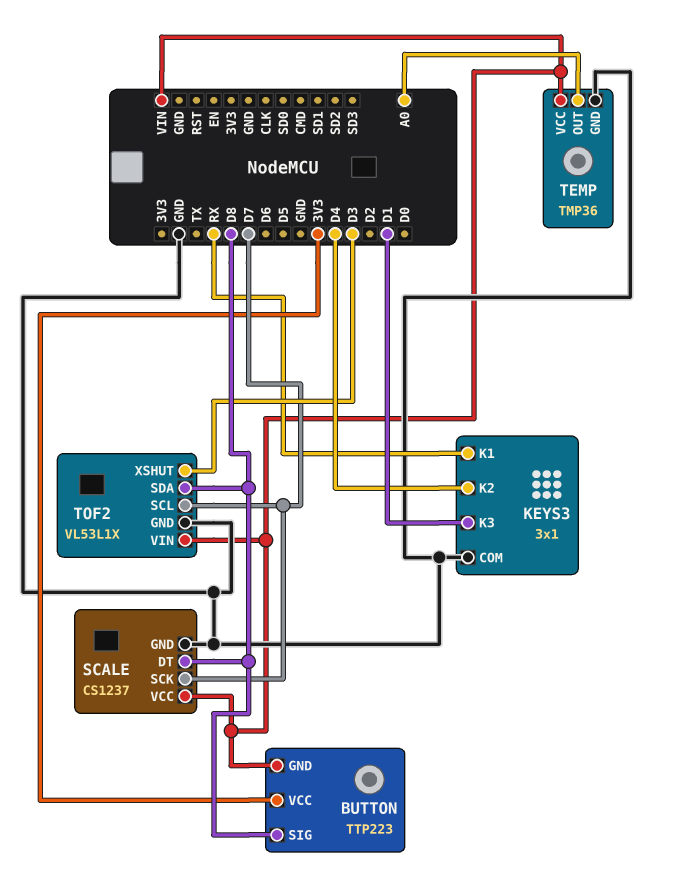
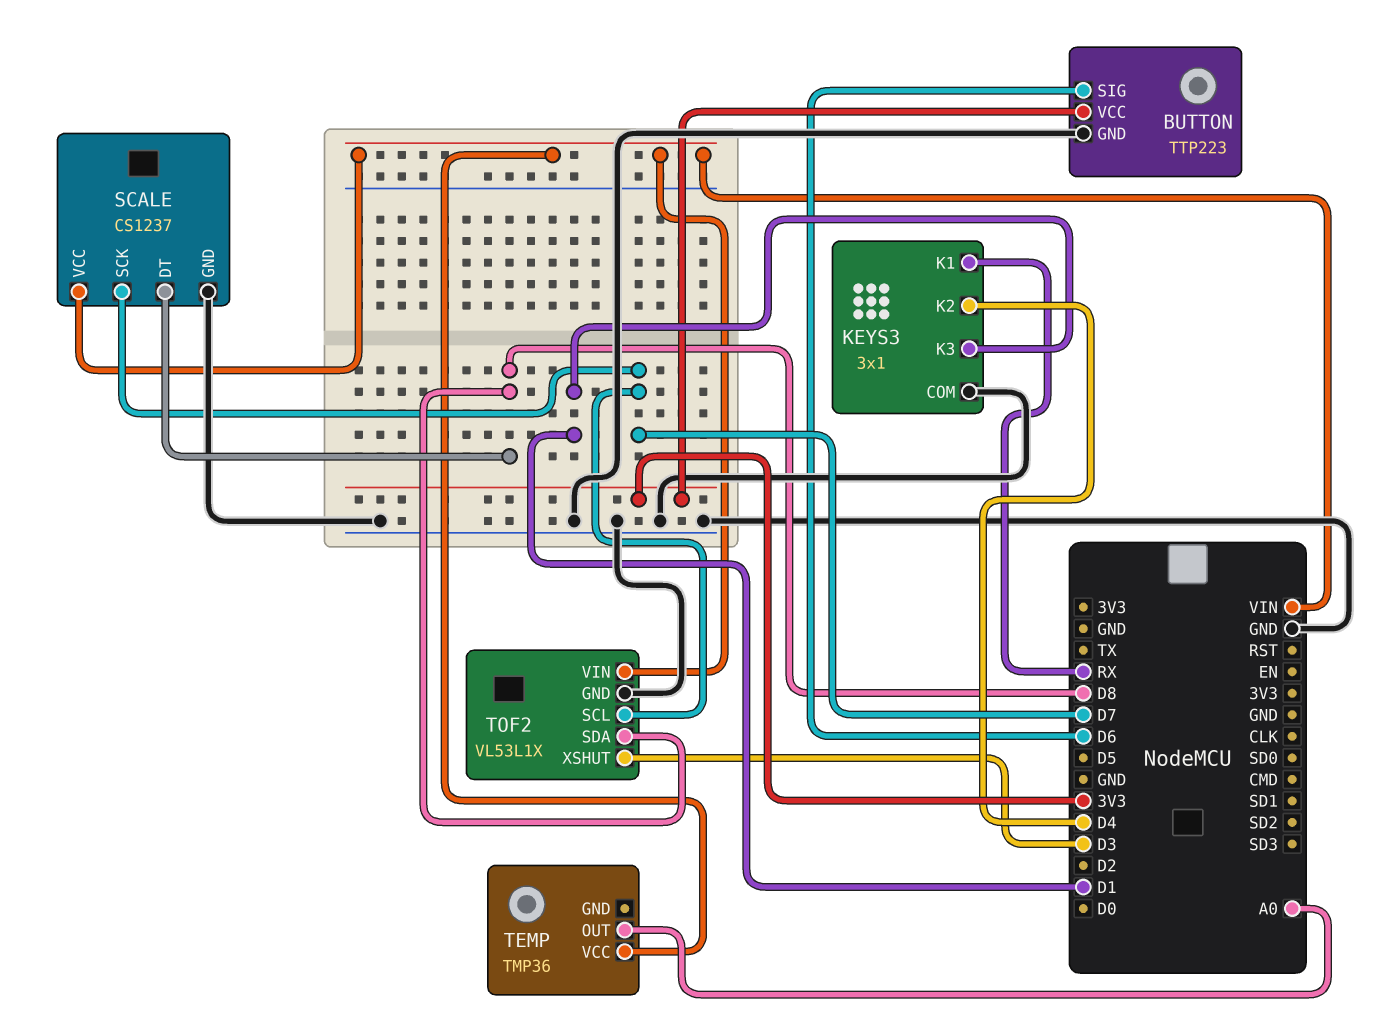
BUTTON pin GND: VIN -> GND
BUTTON pin SIG: D8 -> D6
TEMP pin GND: GND -> none

